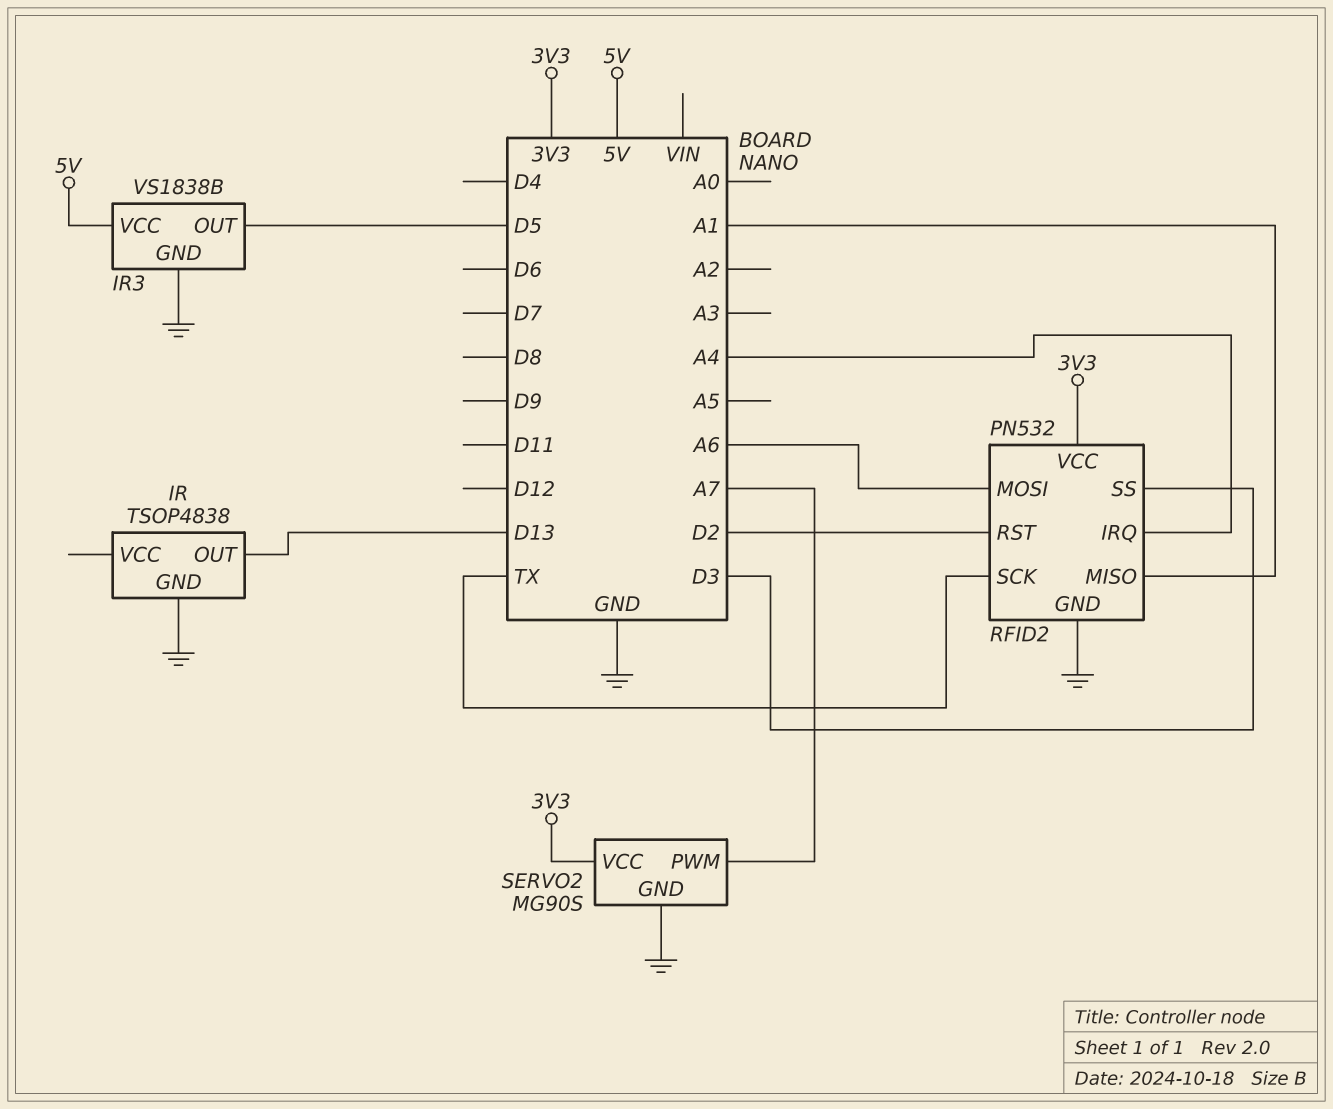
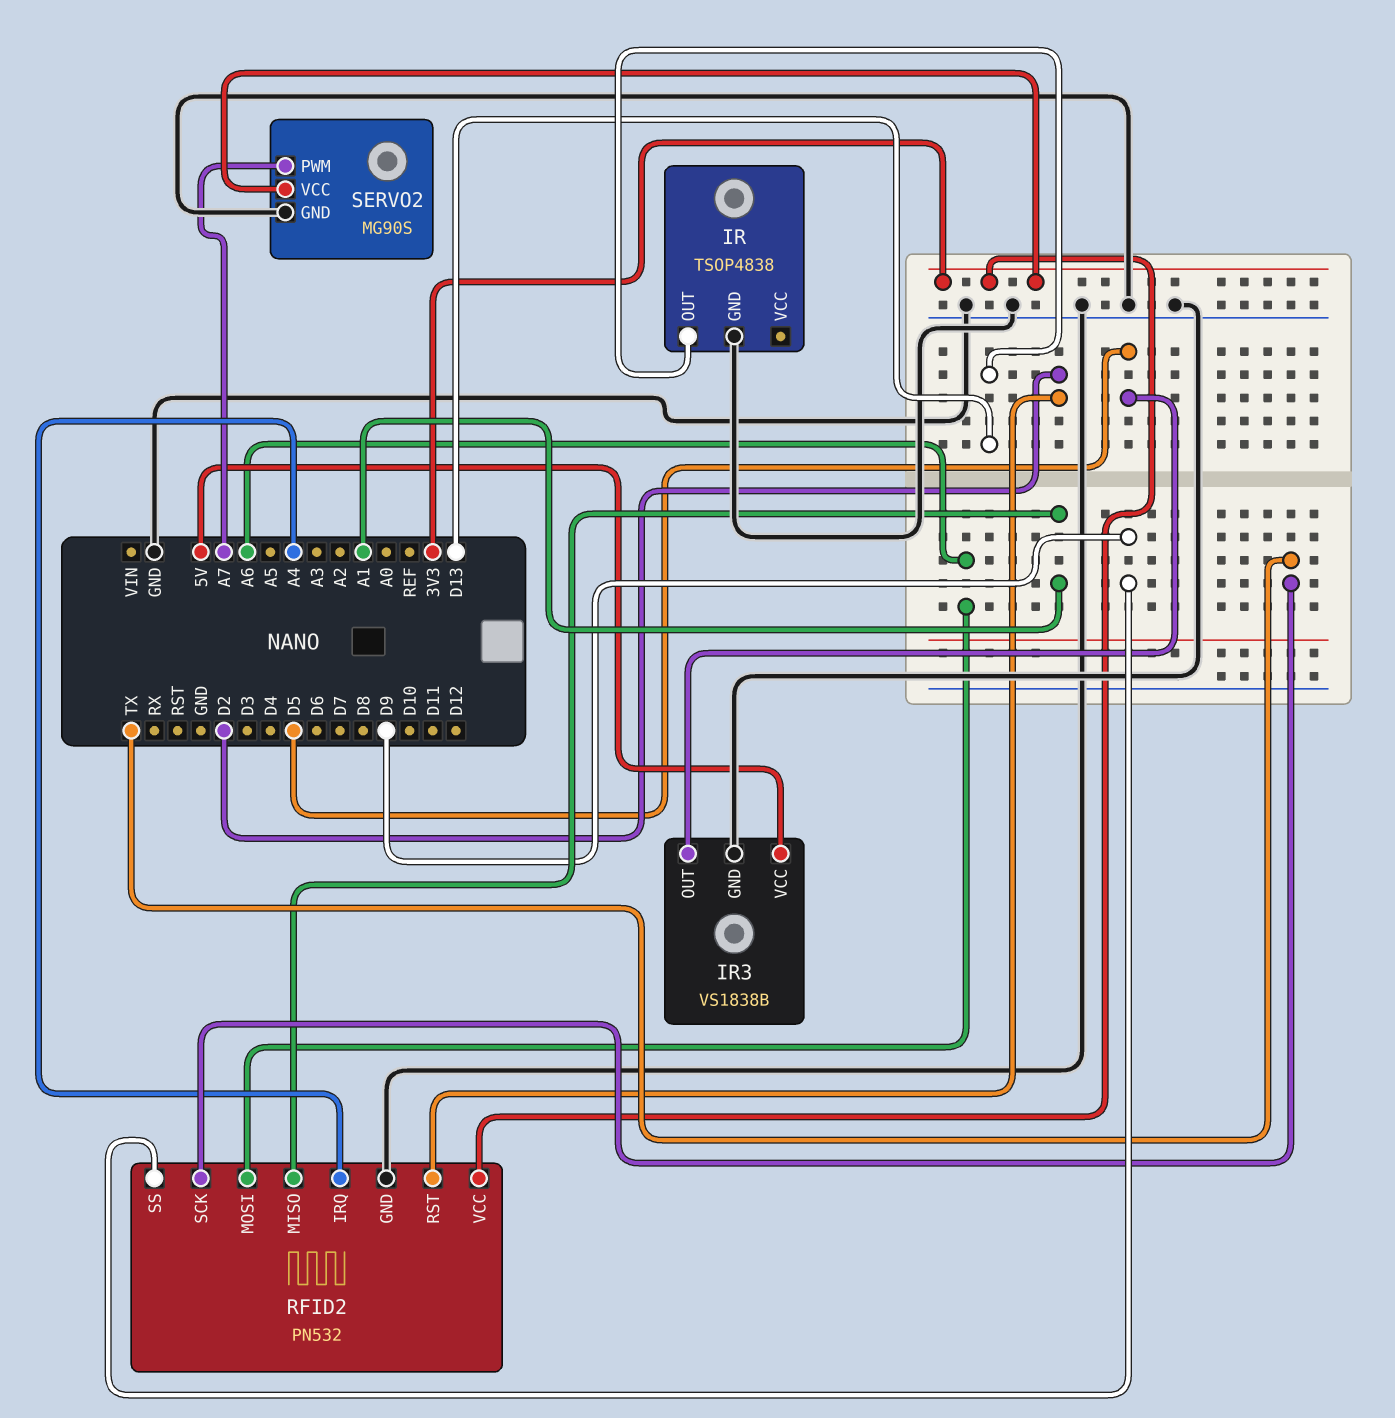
RFID2 pin SS: D3 -> D9

